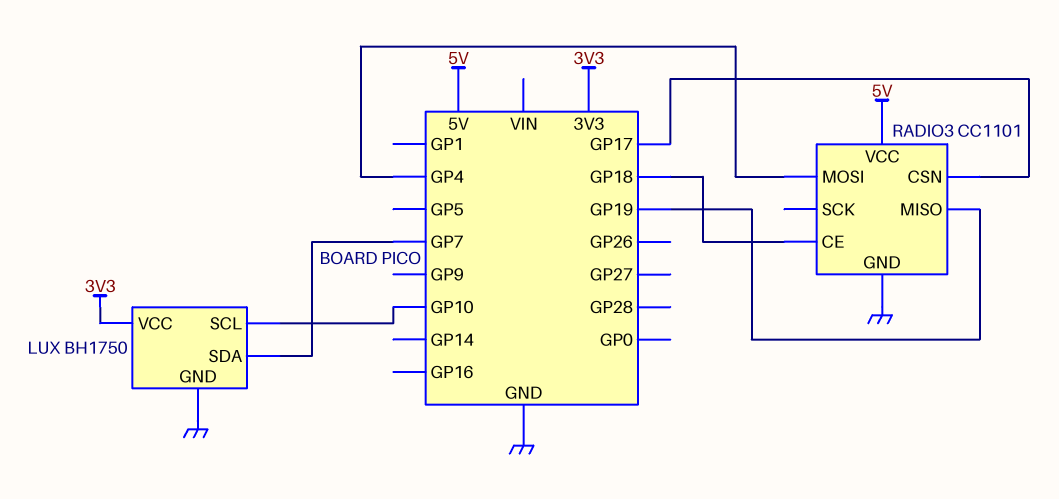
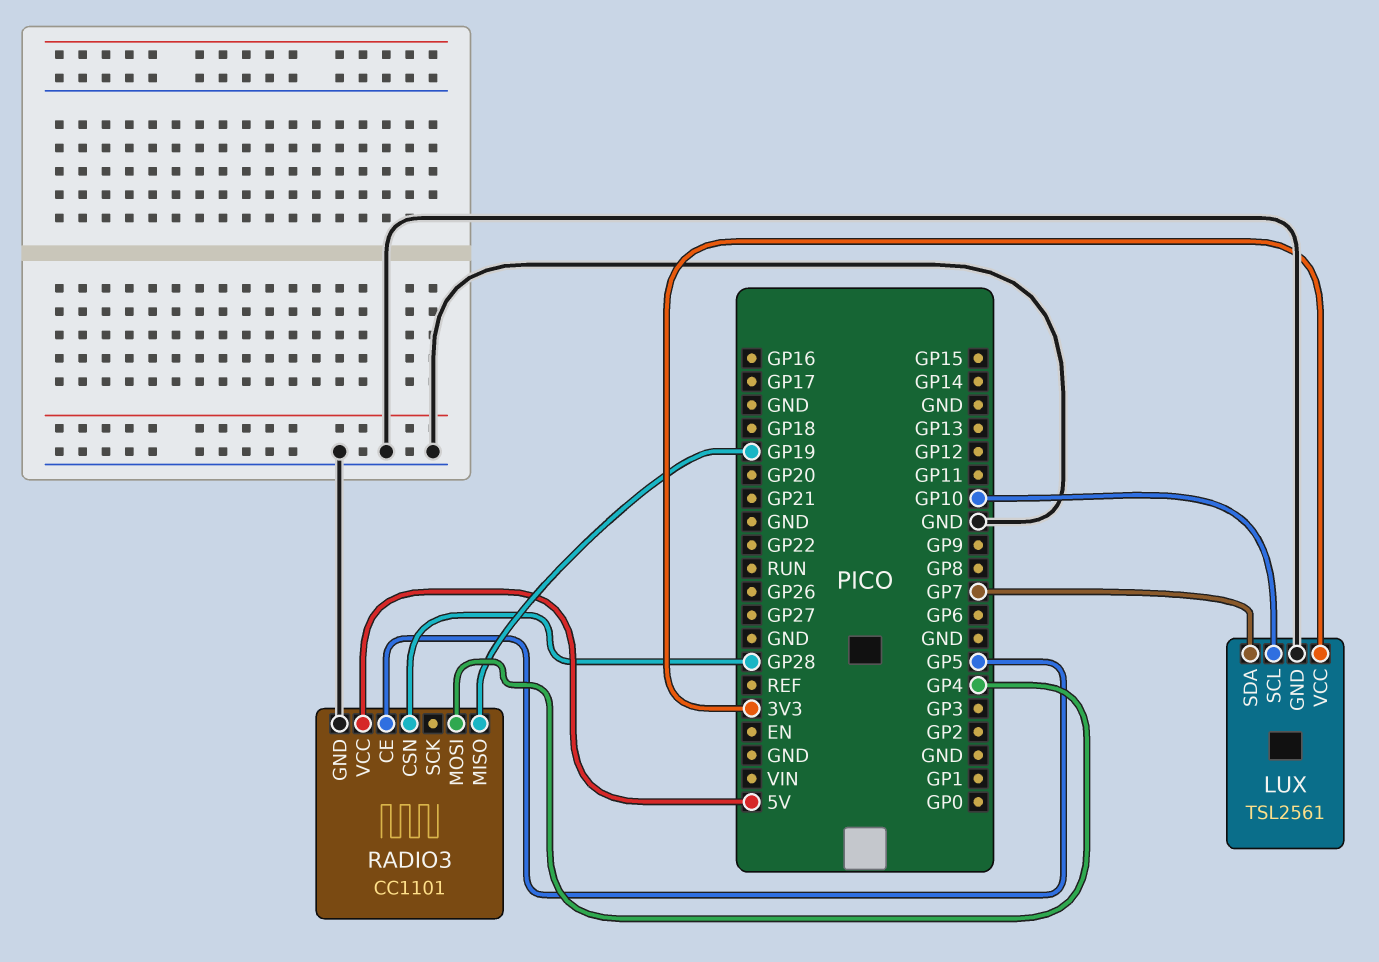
LUX: BH1750 -> TSL2561
RADIO3 pin CE: GP18 -> GP5
RADIO3 pin CSN: GP17 -> GP28

